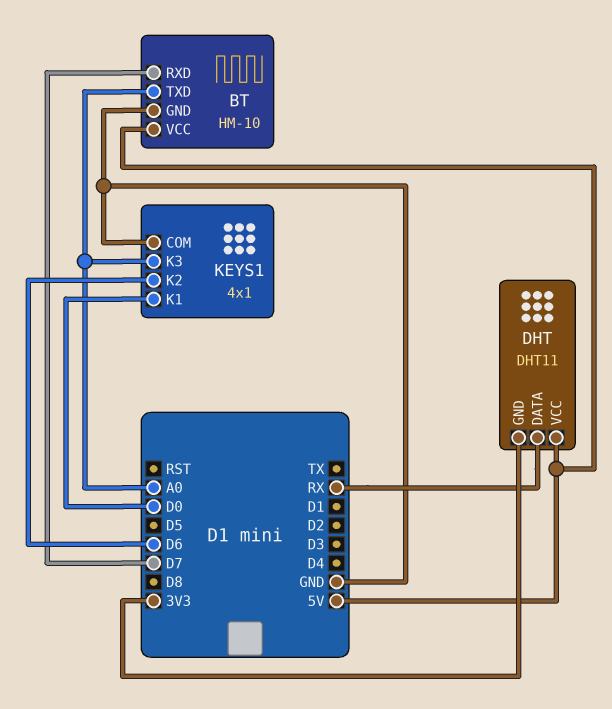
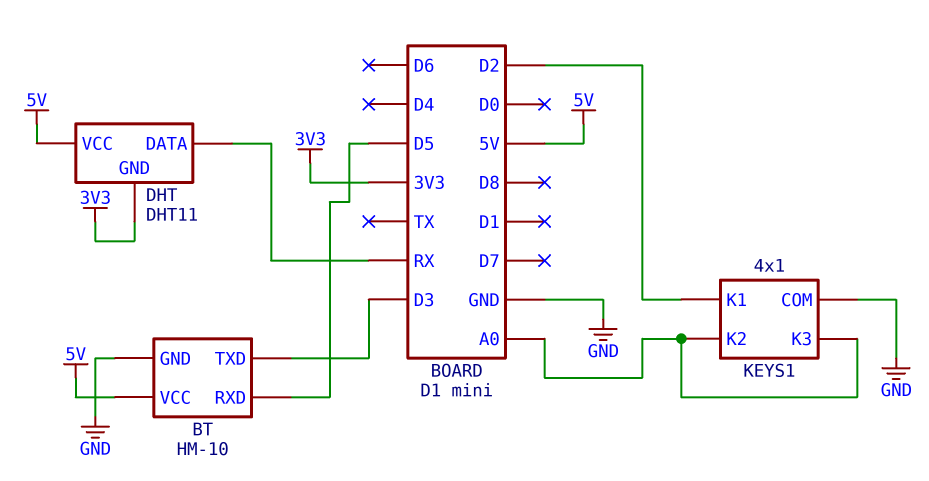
BT pin RXD: D7 -> D5
BT pin TXD: A0 -> D3
KEYS1 pin K1: D0 -> D2
KEYS1 pin K2: D6 -> A0

